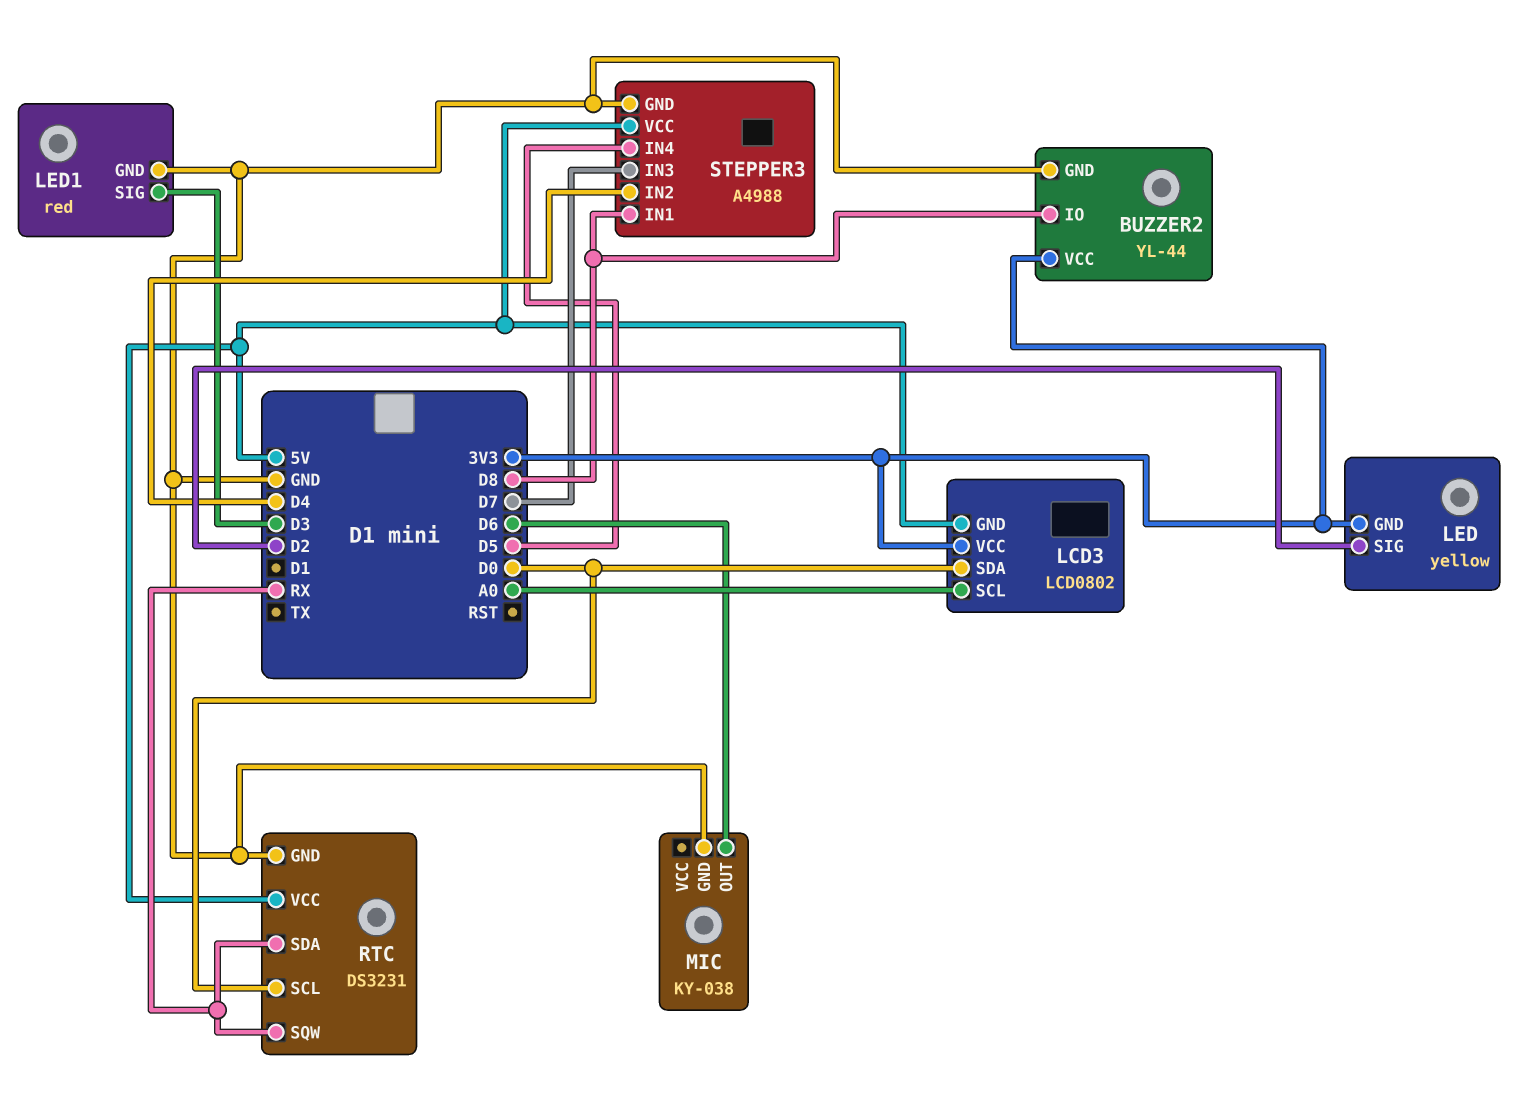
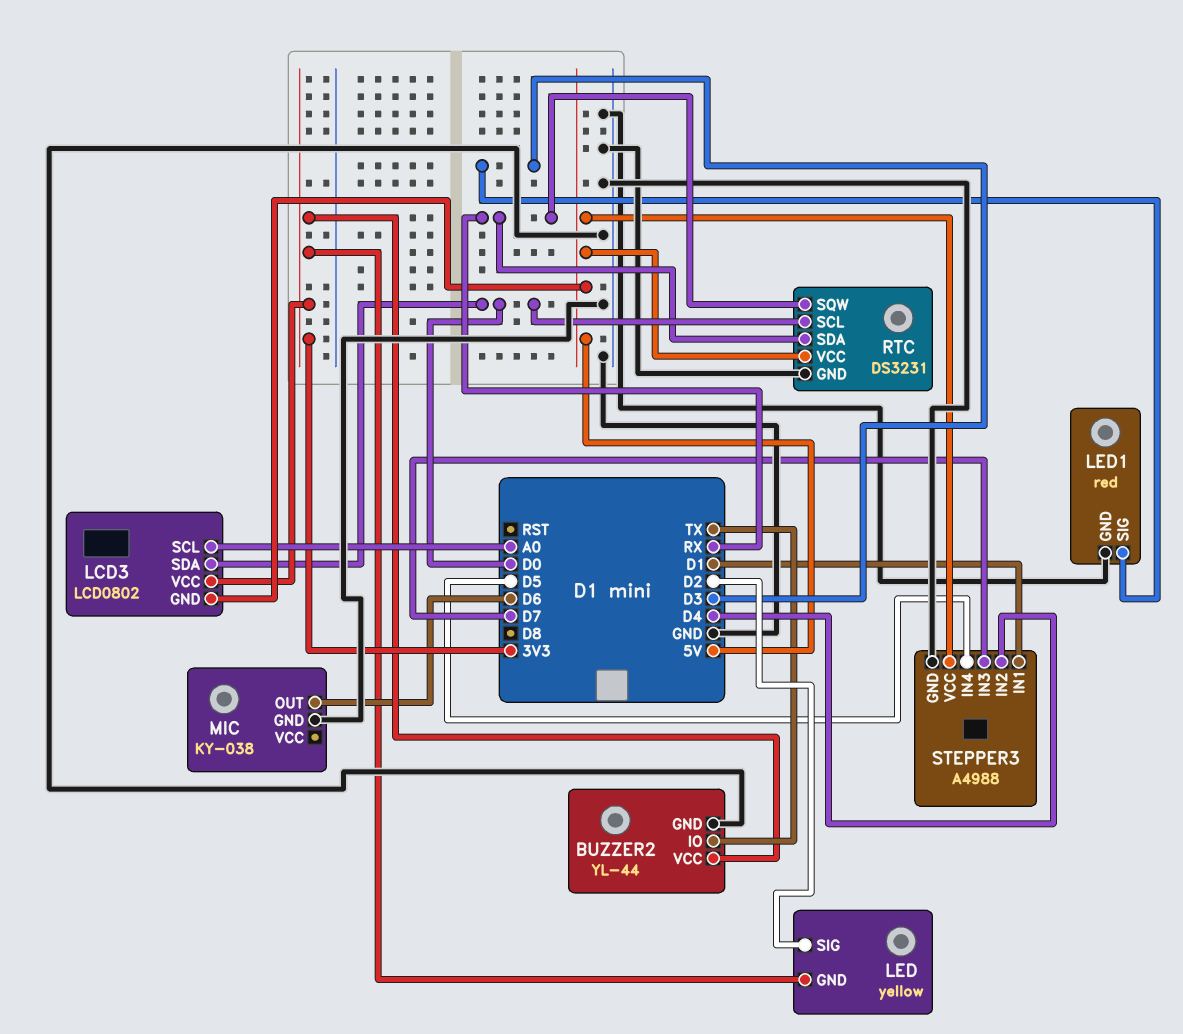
BUZZER2 pin IO: D8 -> TX
STEPPER3 pin IN1: D8 -> D1

